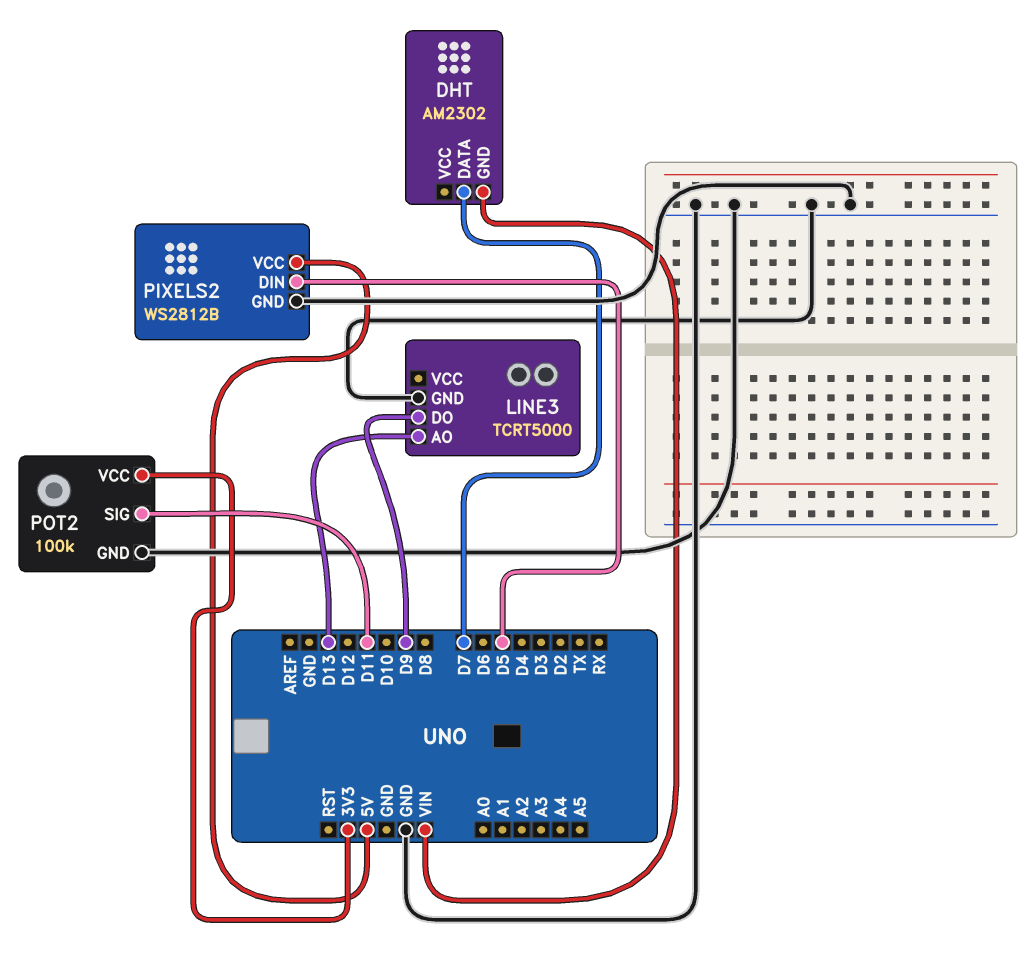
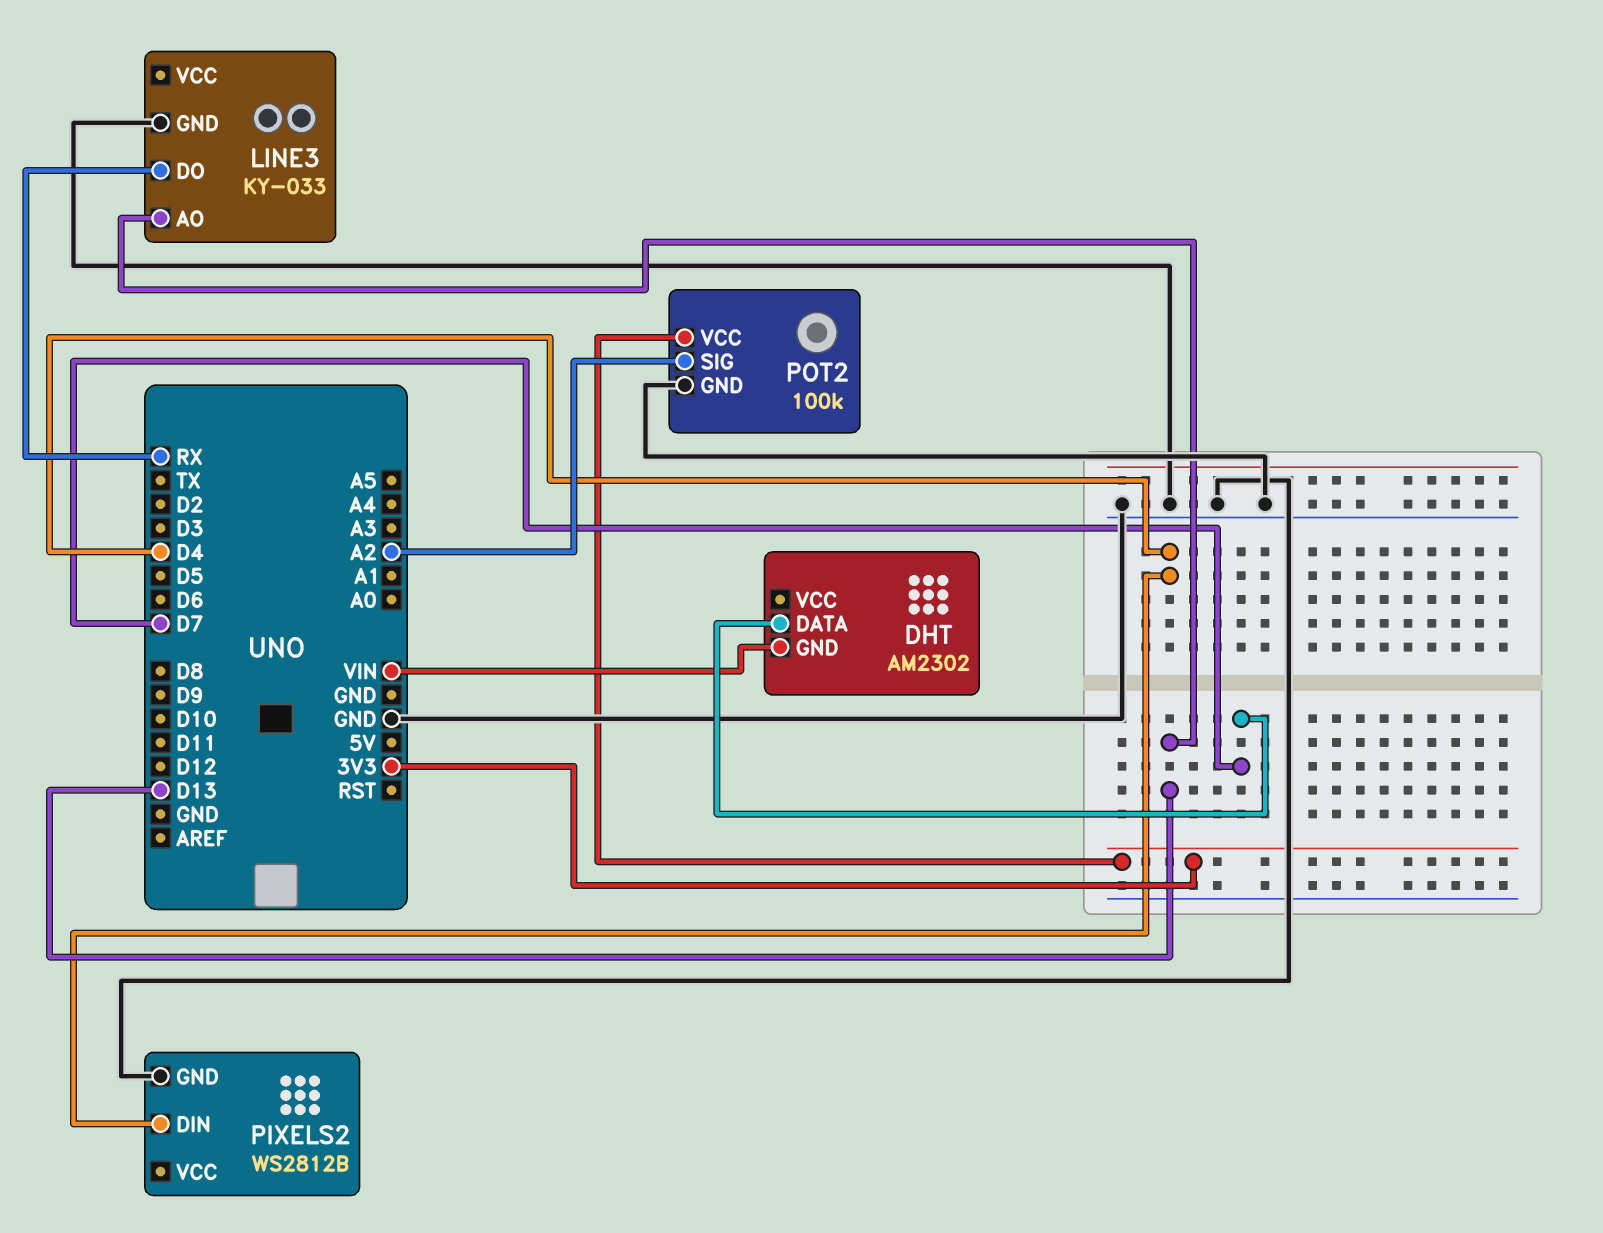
LINE3: TCRT5000 -> KY-033
LINE3 pin DO: D9 -> RX
PIXELS2 pin DIN: D5 -> D4
PIXELS2 pin VCC: 5V -> none
POT2 pin SIG: D11 -> A2

